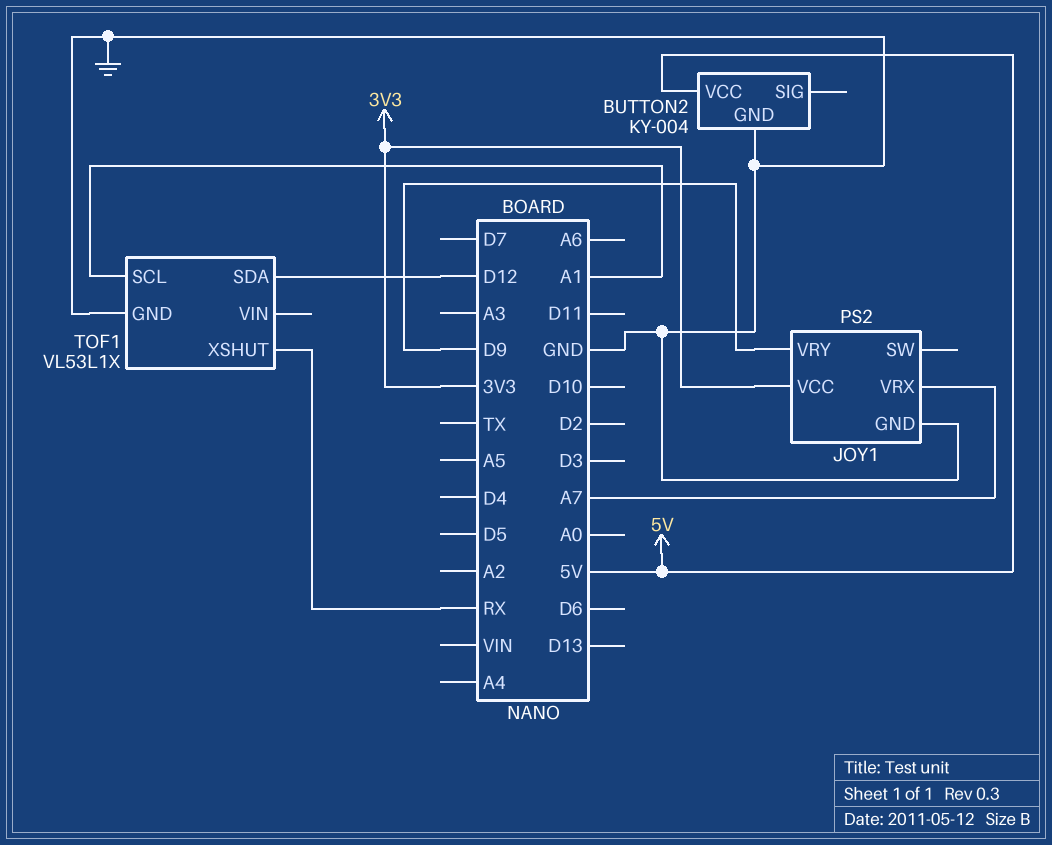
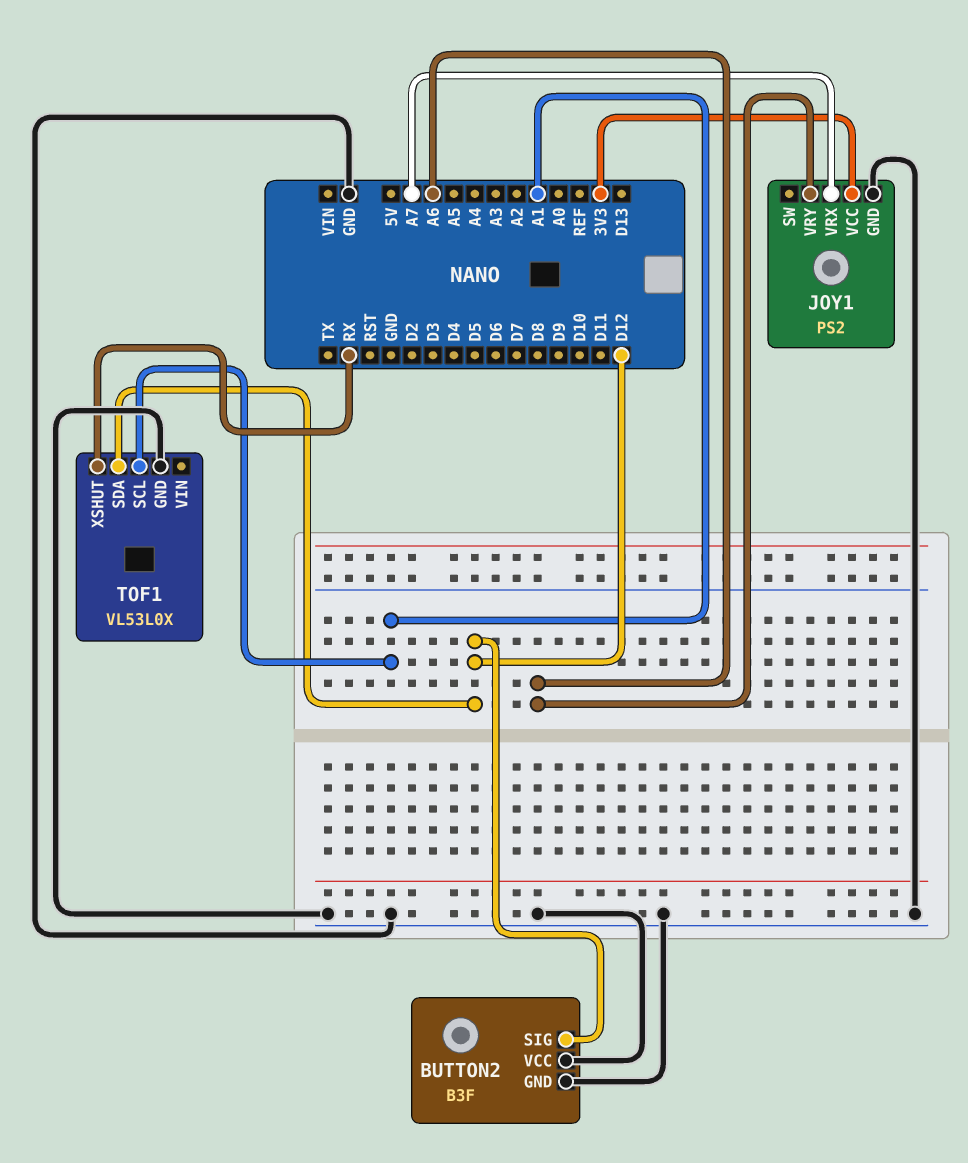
BUTTON2: KY-004 -> B3F
BUTTON2 pin SIG: none -> D12
BUTTON2 pin VCC: 5V -> GND
JOY1 pin VRY: D9 -> A6
TOF1: VL53L1X -> VL53L0X

